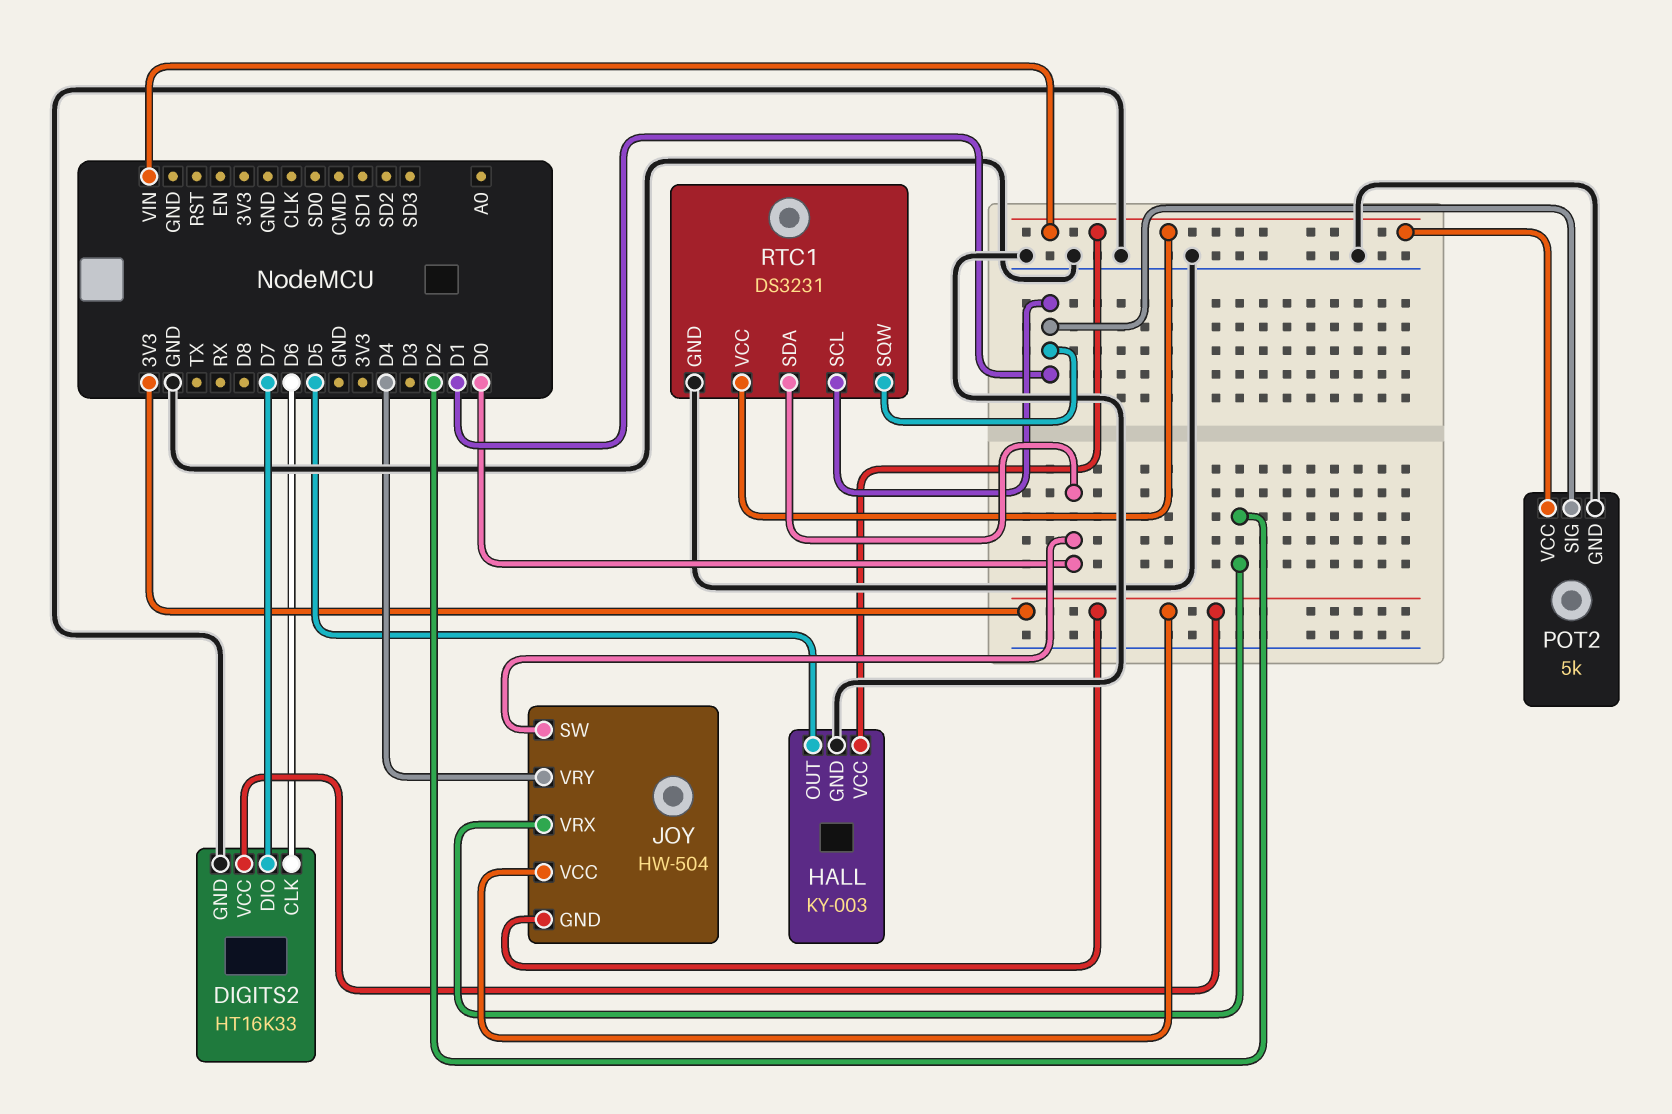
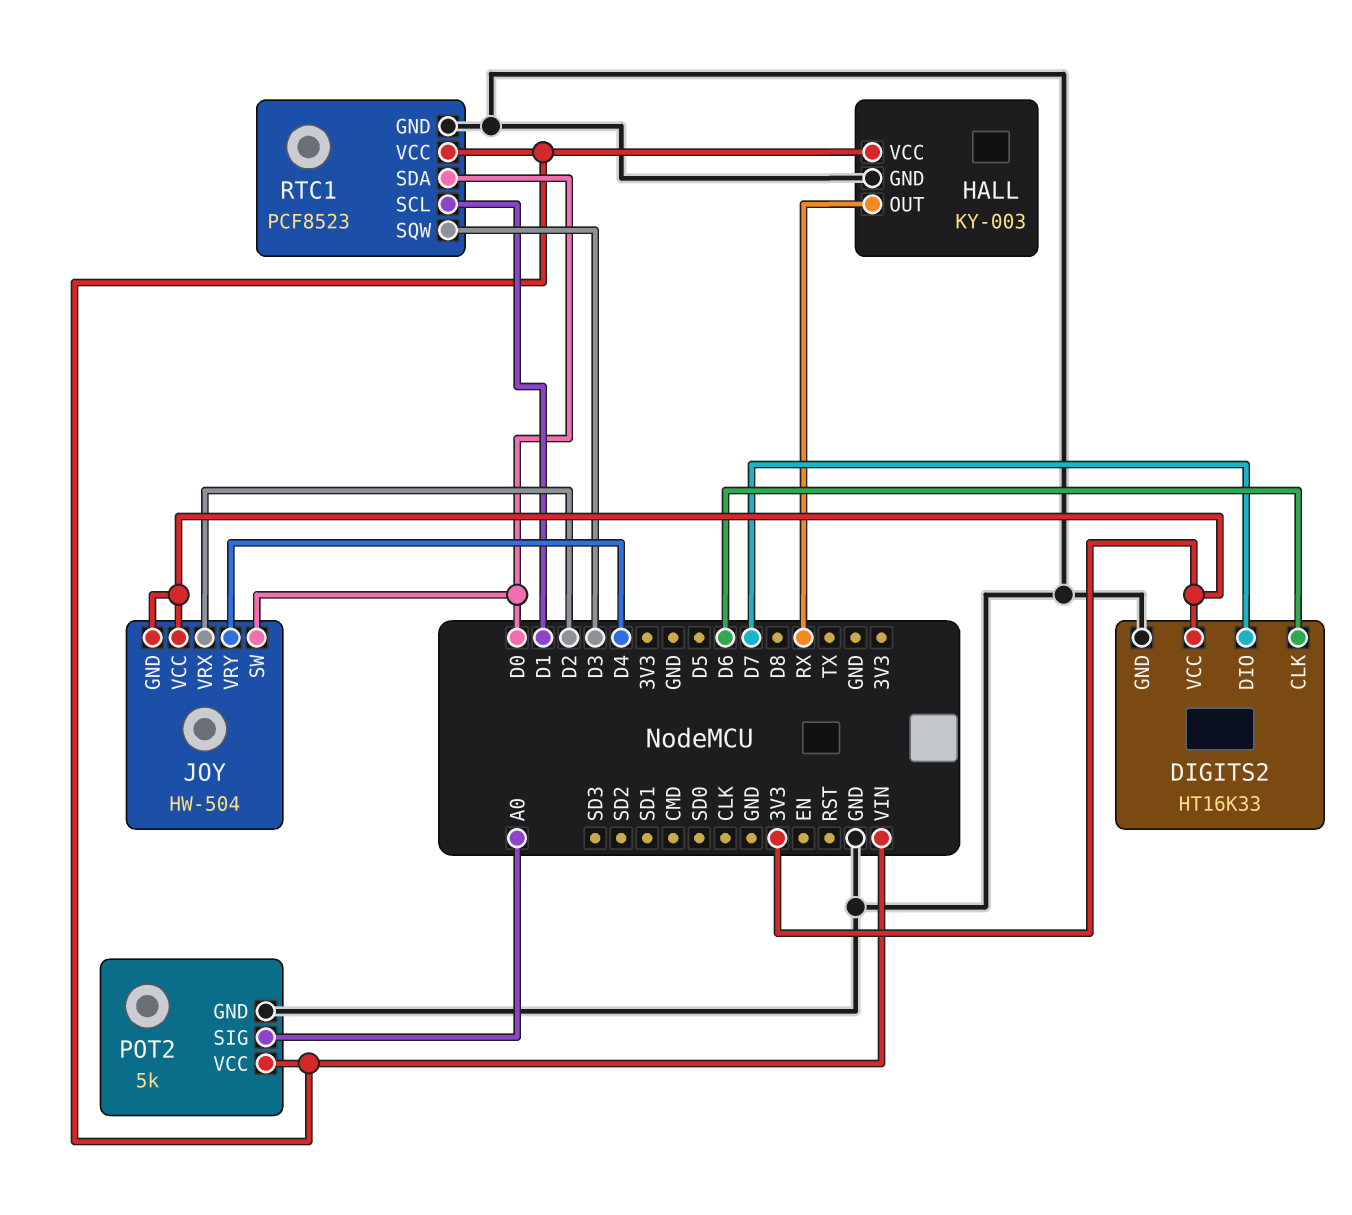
HALL pin OUT: D5 -> RX
POT2 pin SIG: D1 -> A0
RTC1: DS3231 -> PCF8523
RTC1 pin SQW: D1 -> D3

